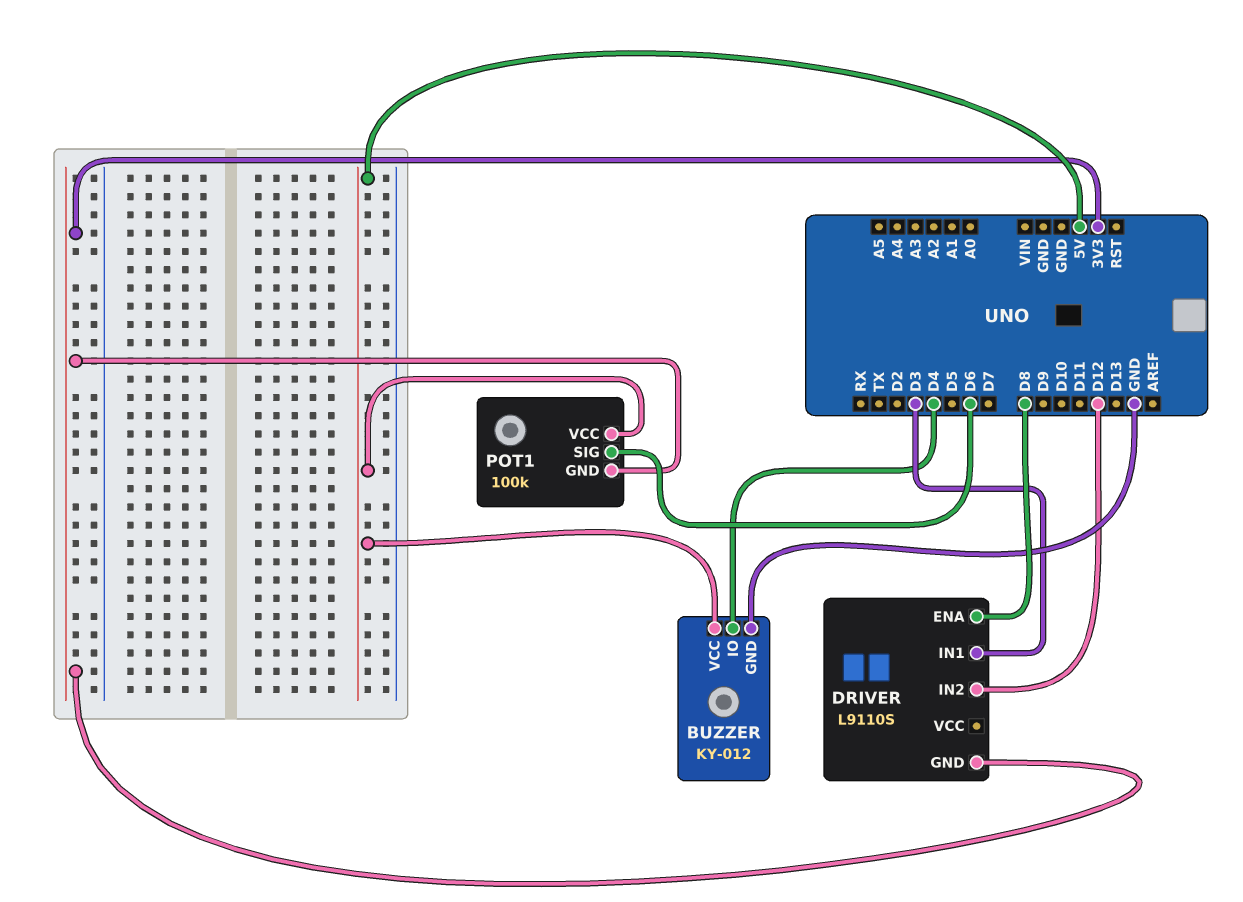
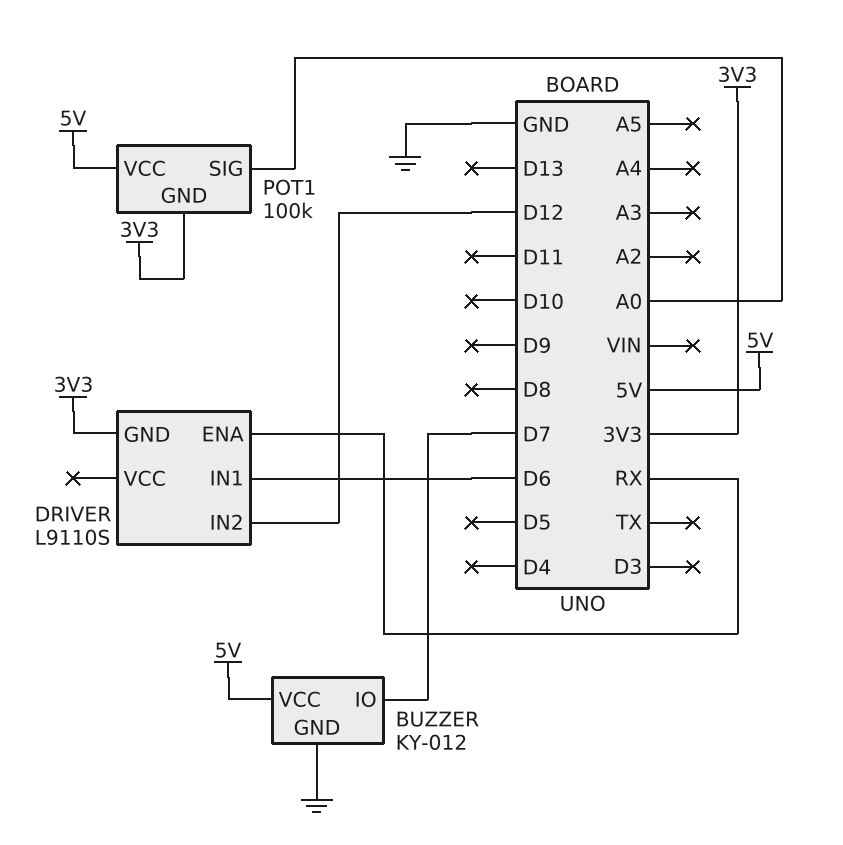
BUZZER pin IO: D4 -> D7
DRIVER pin ENA: D8 -> RX
DRIVER pin IN1: D3 -> D6
POT1 pin SIG: D6 -> A0

